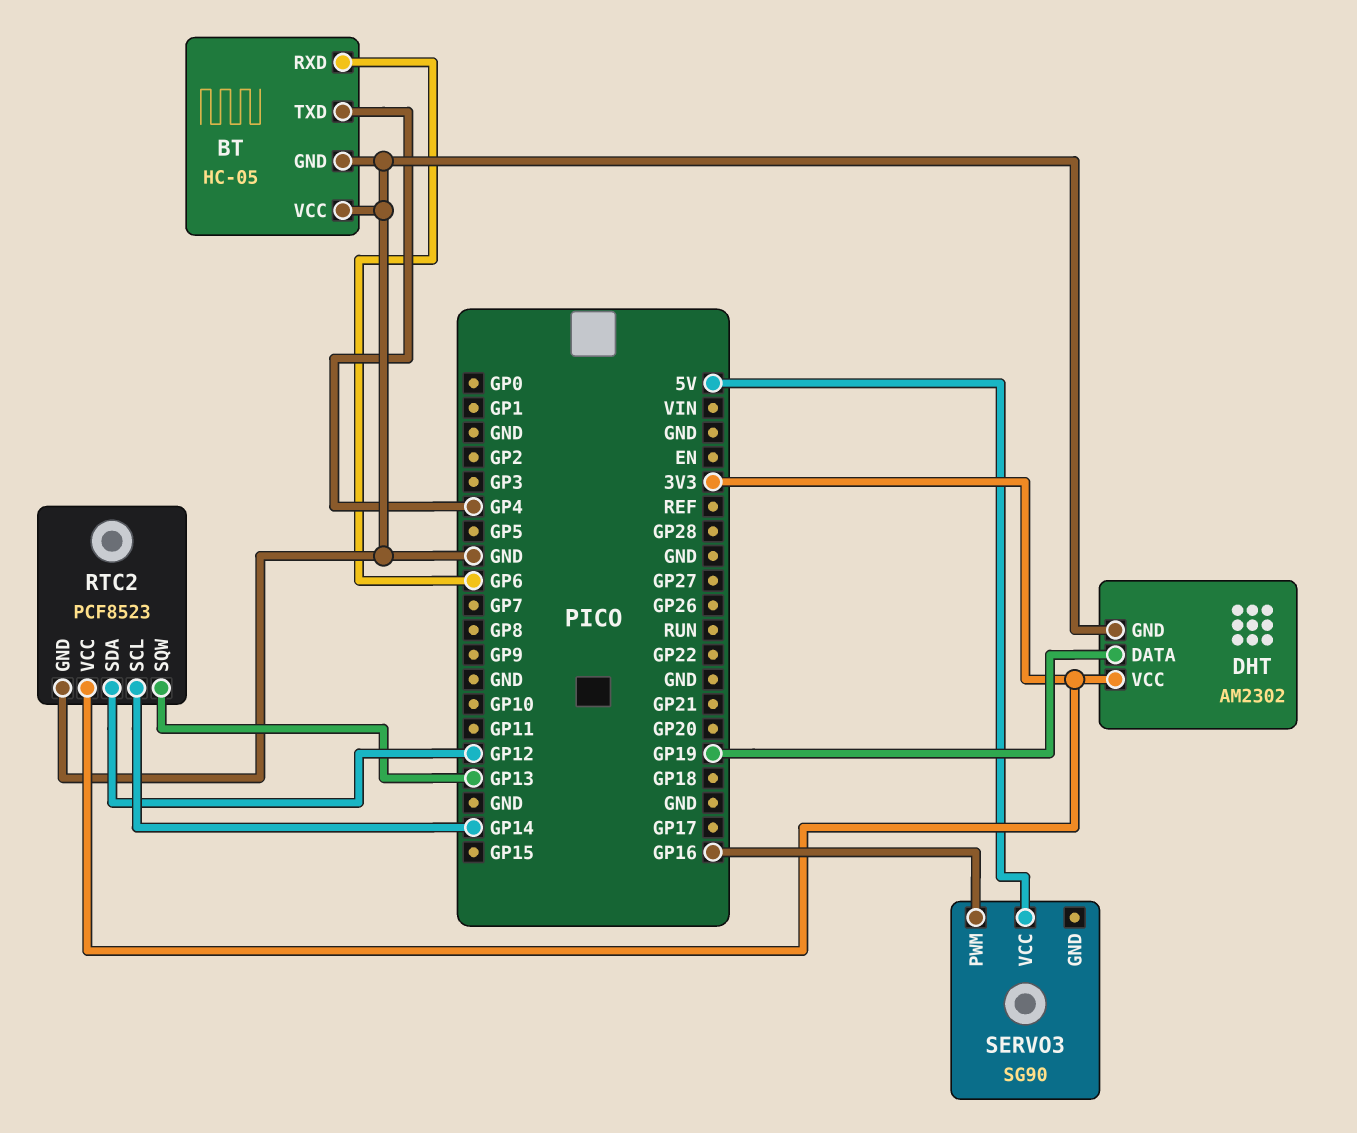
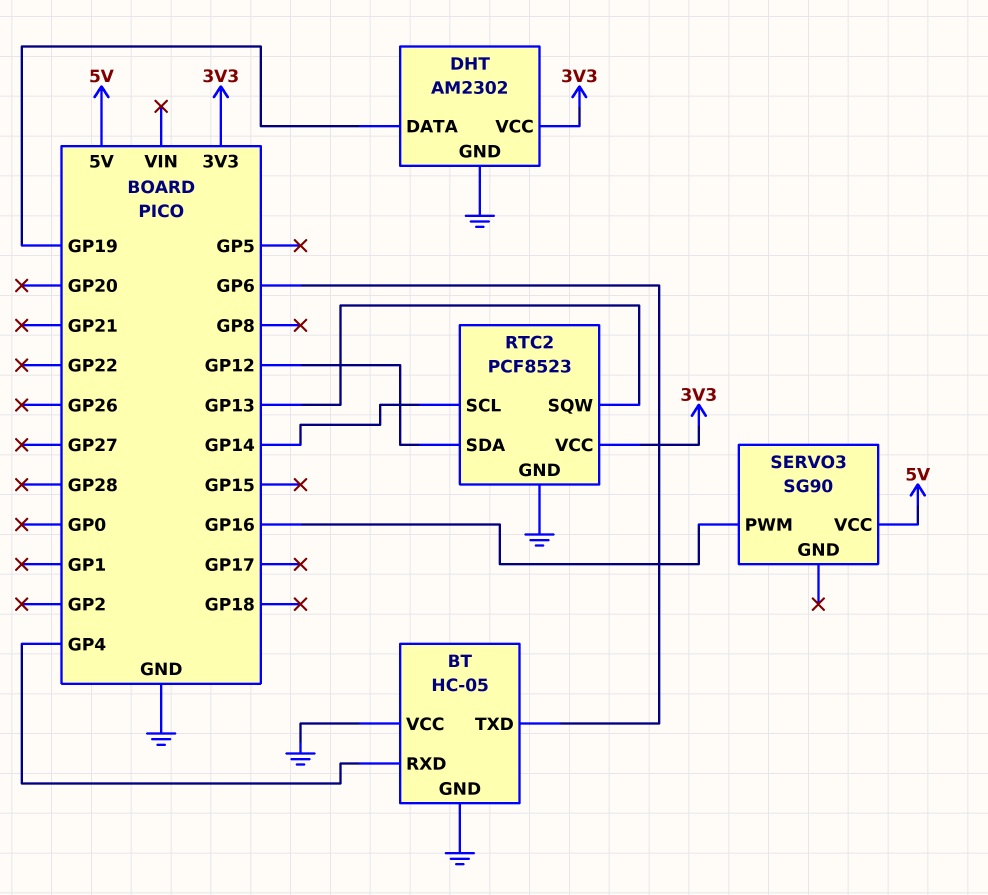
BT pin RXD: GP6 -> GP4
BT pin TXD: GP4 -> GP6

